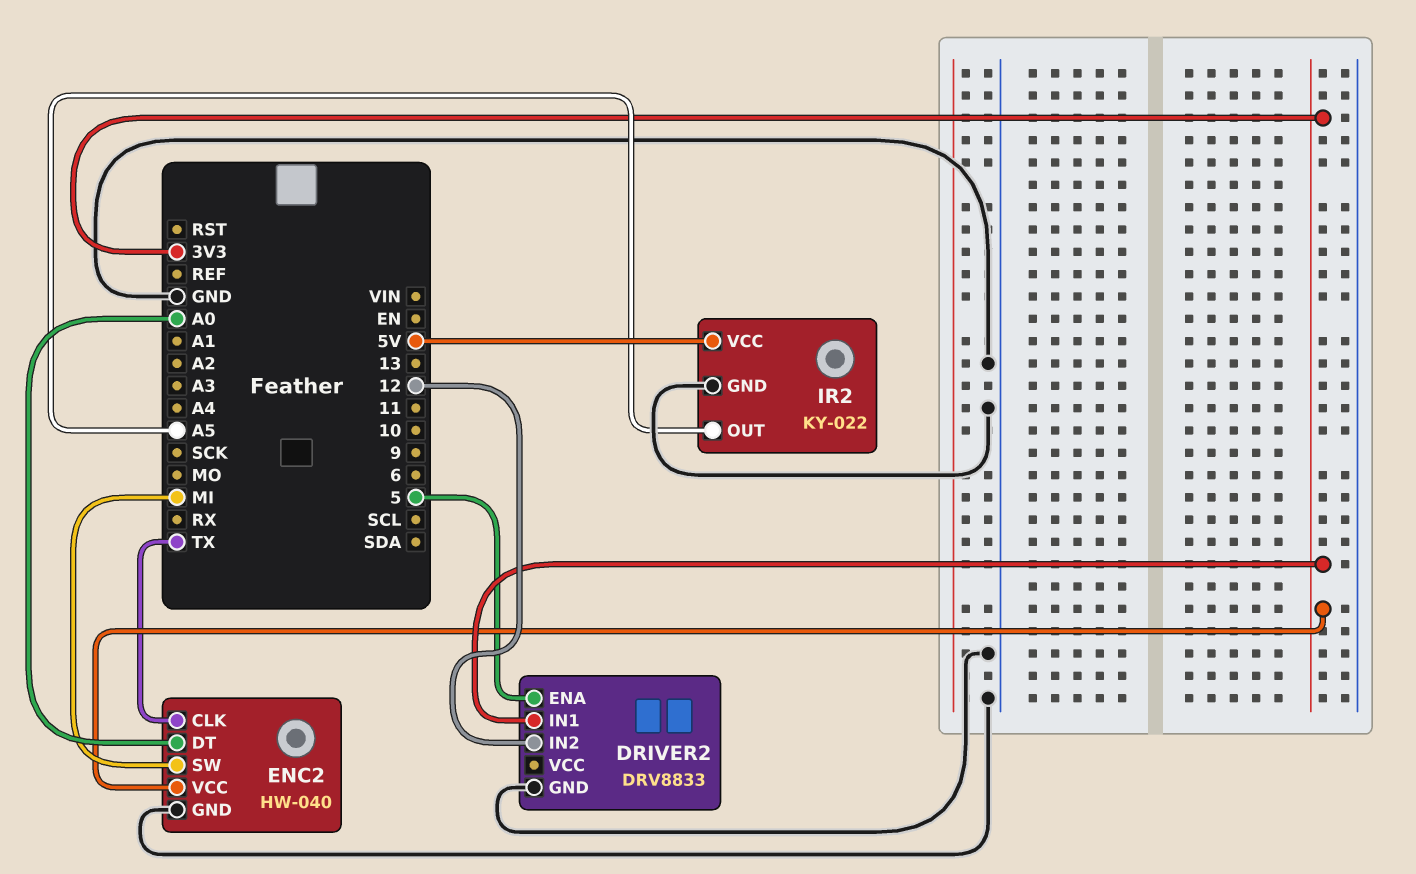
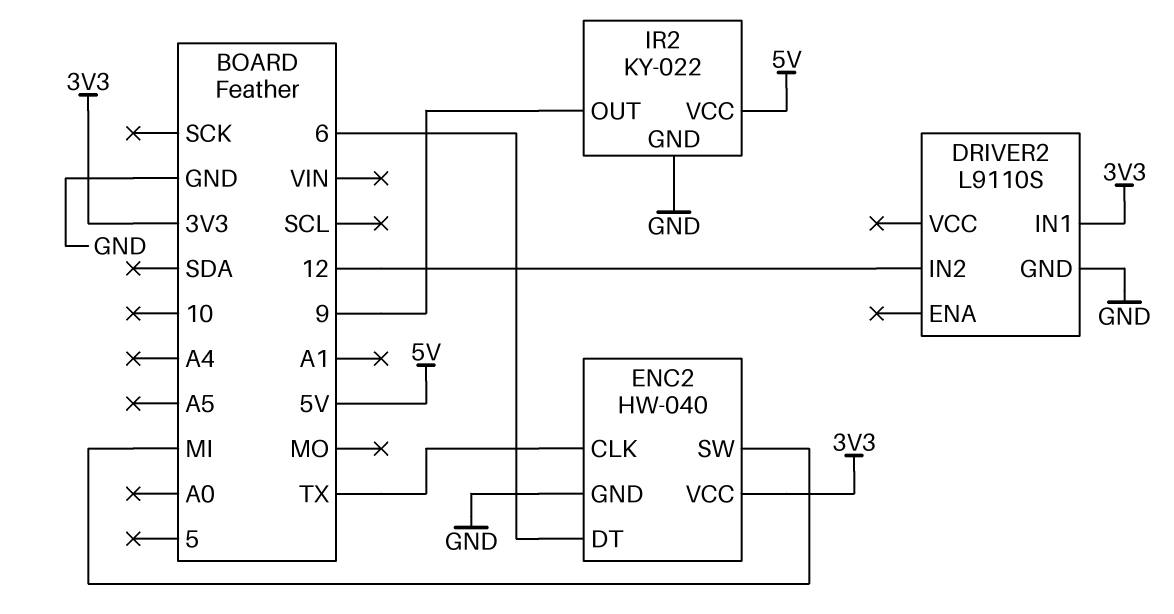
DRIVER2: DRV8833 -> L9110S
DRIVER2 pin ENA: 5 -> none
ENC2 pin DT: A0 -> 6
IR2 pin OUT: A5 -> 9

